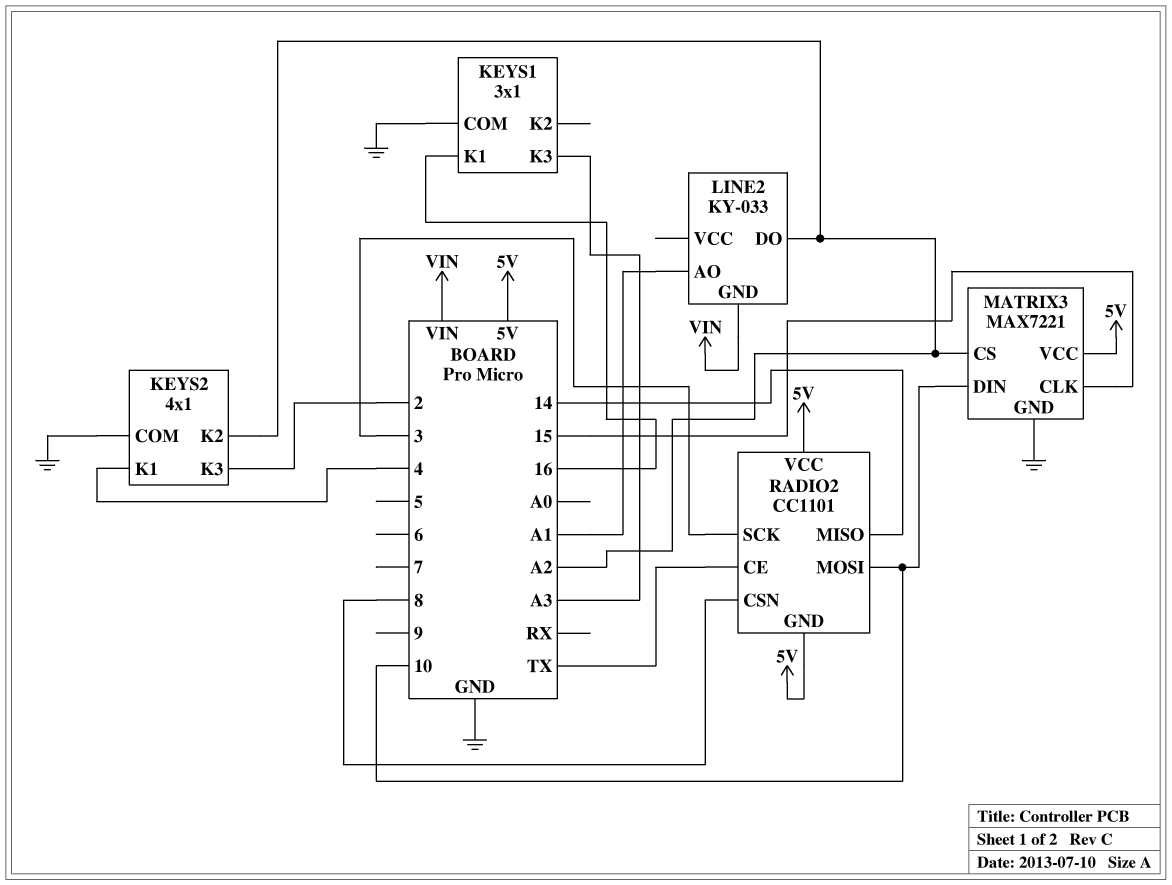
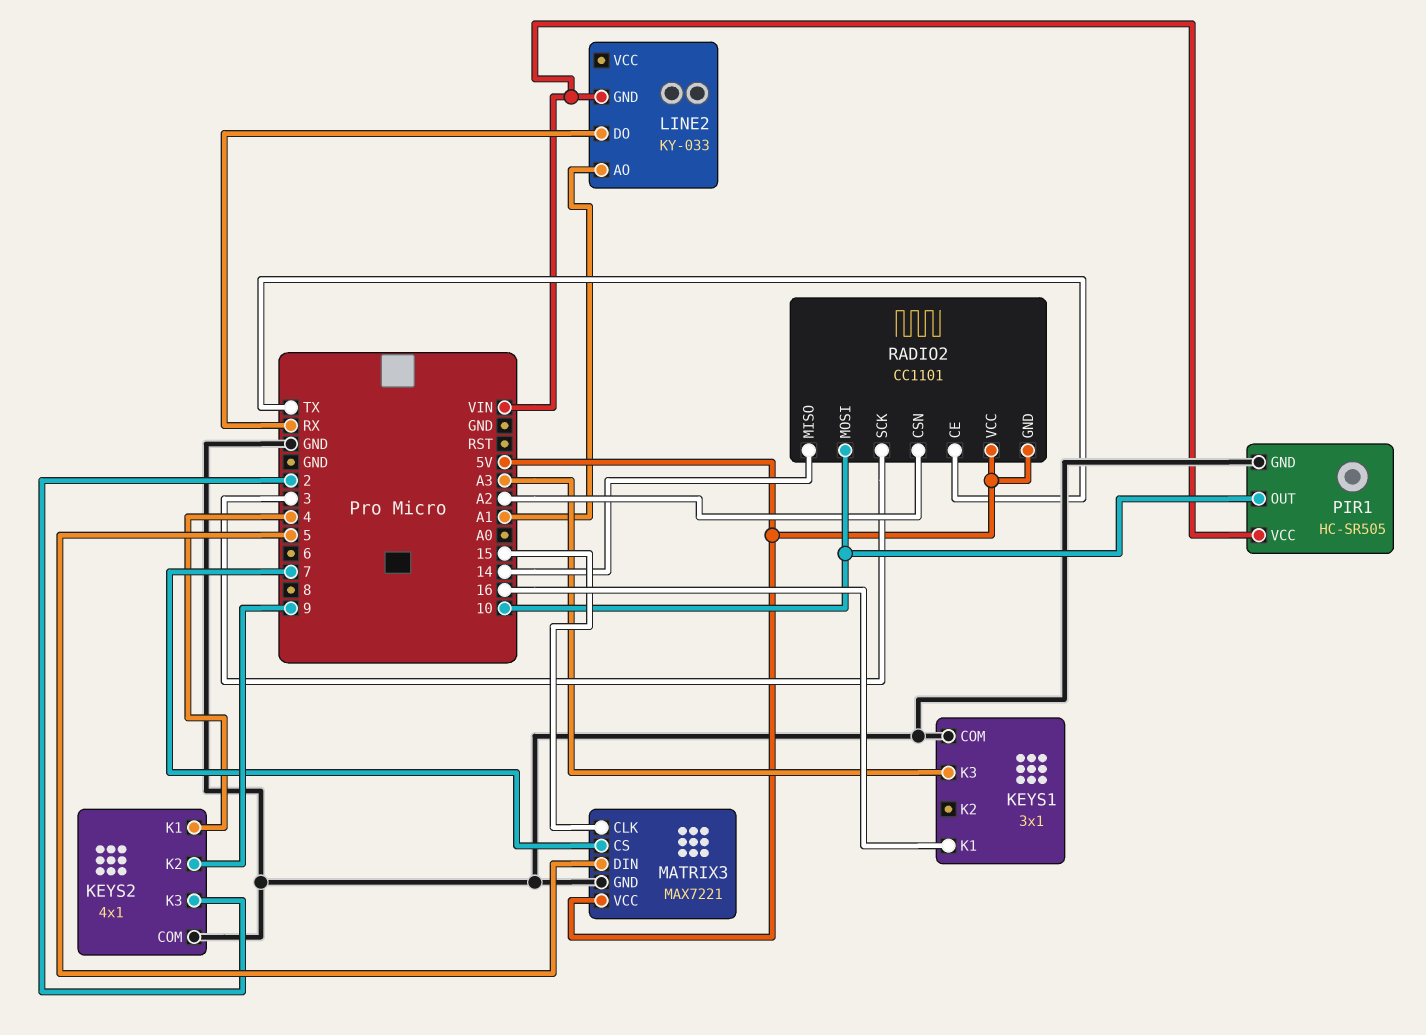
KEYS2 pin K2: A2 -> 9
LINE2 pin DO: A2 -> RX
MATRIX3 pin CS: A2 -> 7
MATRIX3 pin DIN: 10 -> 5
PIR1: none -> HC-SR505
PIR1 pin GND: none -> GND
PIR1 pin OUT: none -> 10
PIR1 pin VCC: none -> VIN
RADIO2 pin CSN: 8 -> A2

